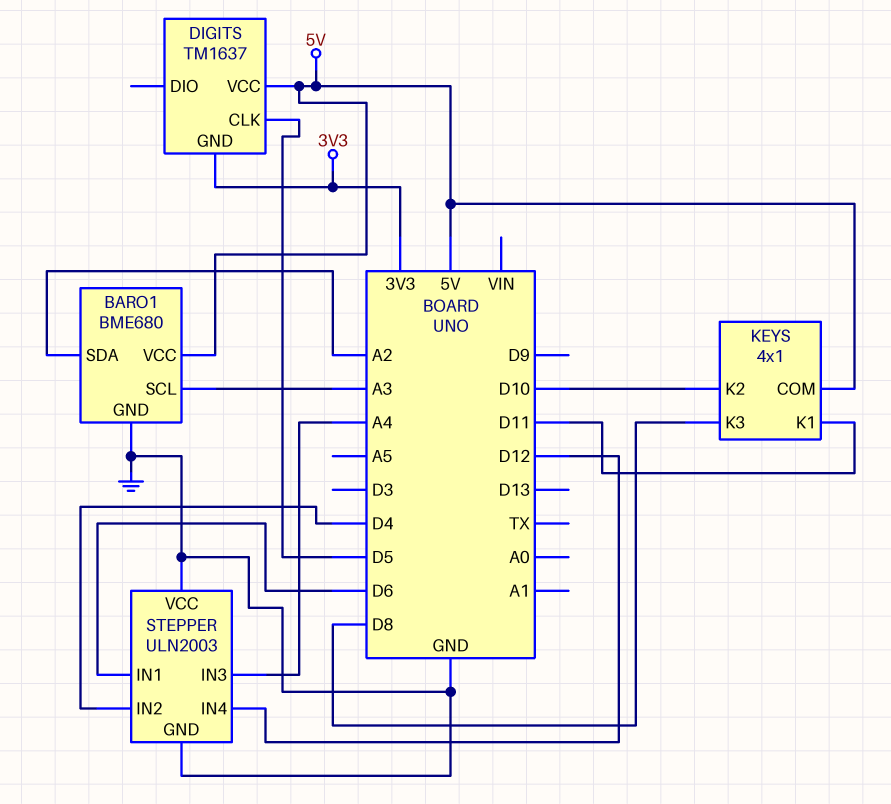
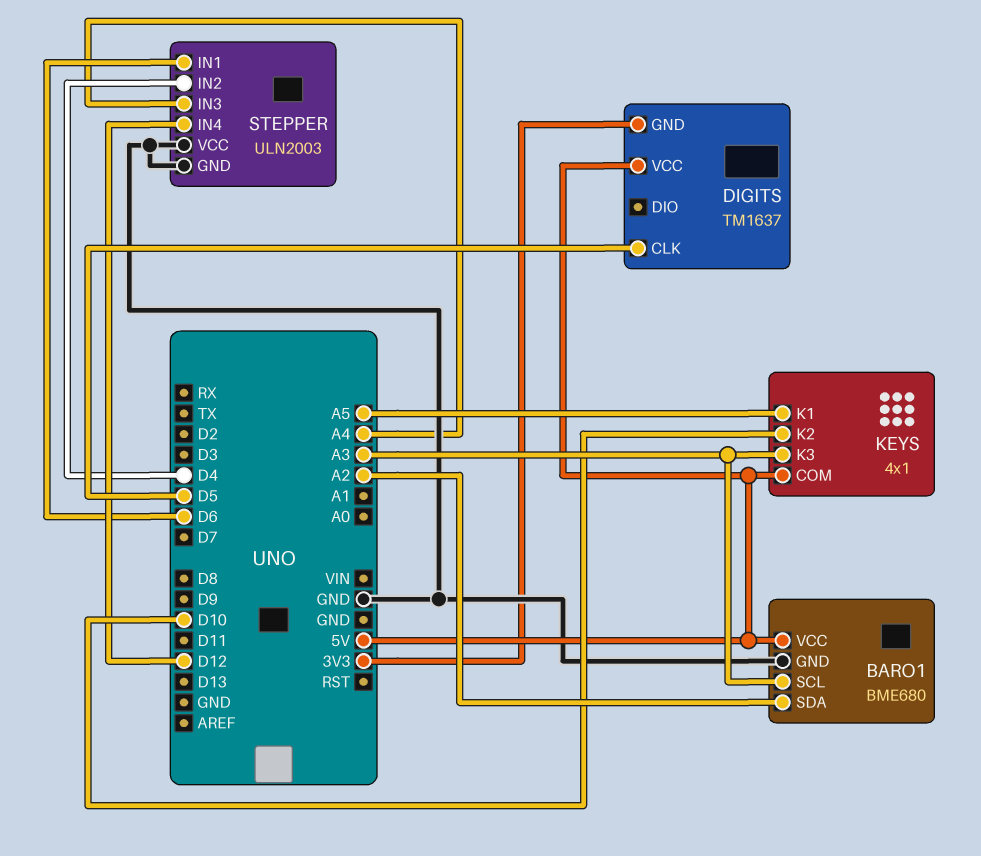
KEYS pin K1: D11 -> A5
KEYS pin K3: D8 -> A3

